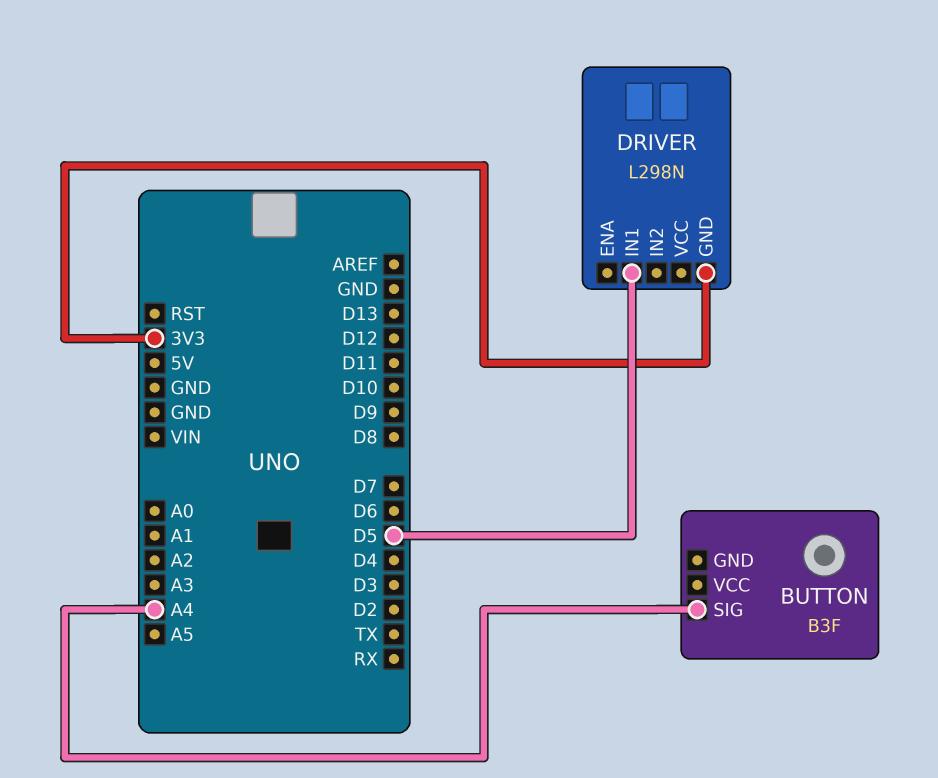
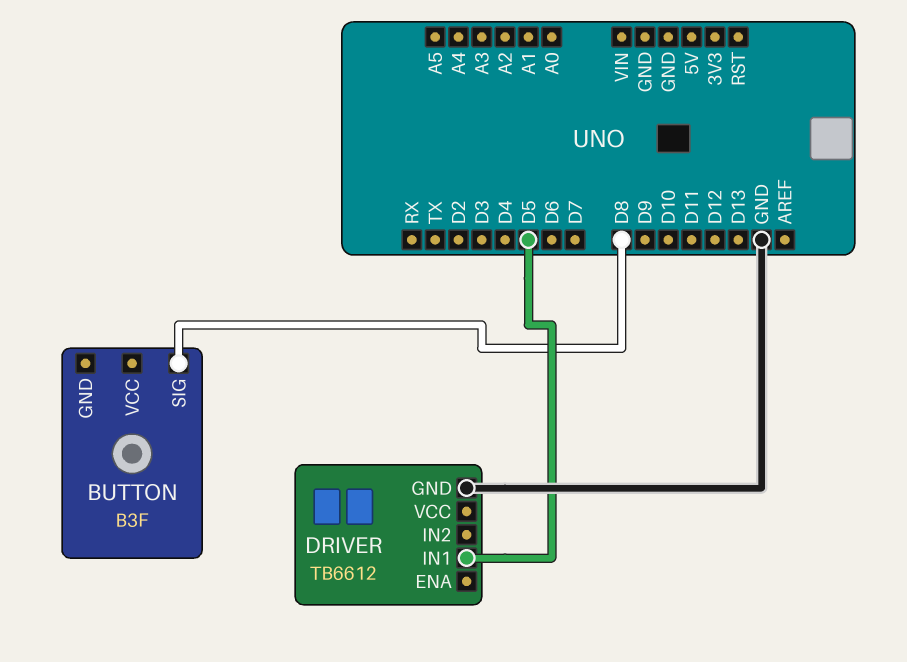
BUTTON pin SIG: A4 -> D8
DRIVER: L298N -> TB6612
DRIVER pin GND: 3V3 -> GND

